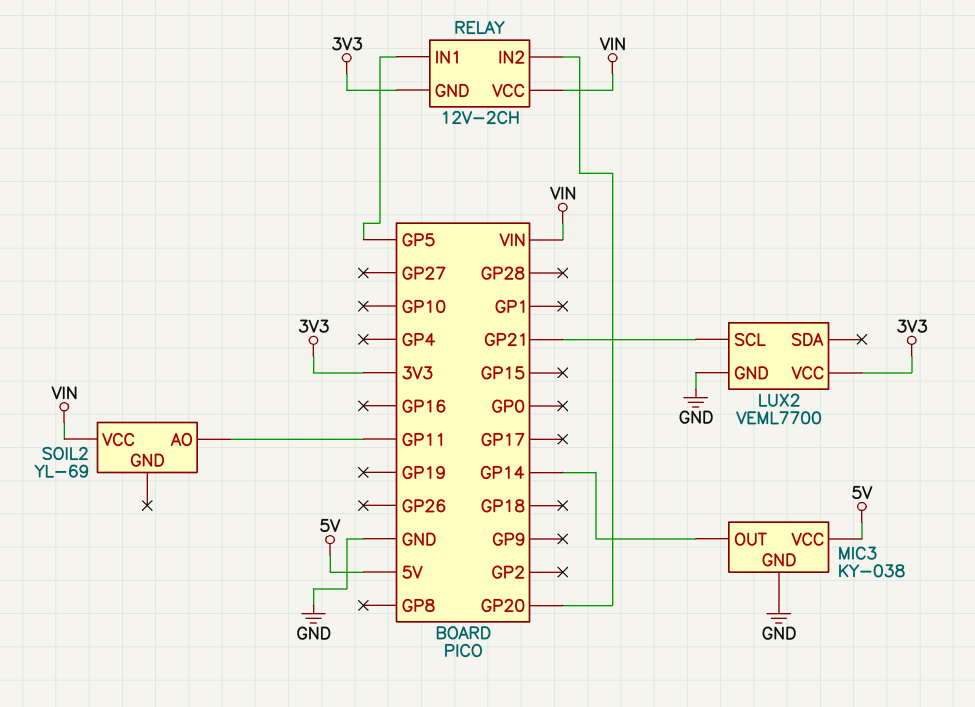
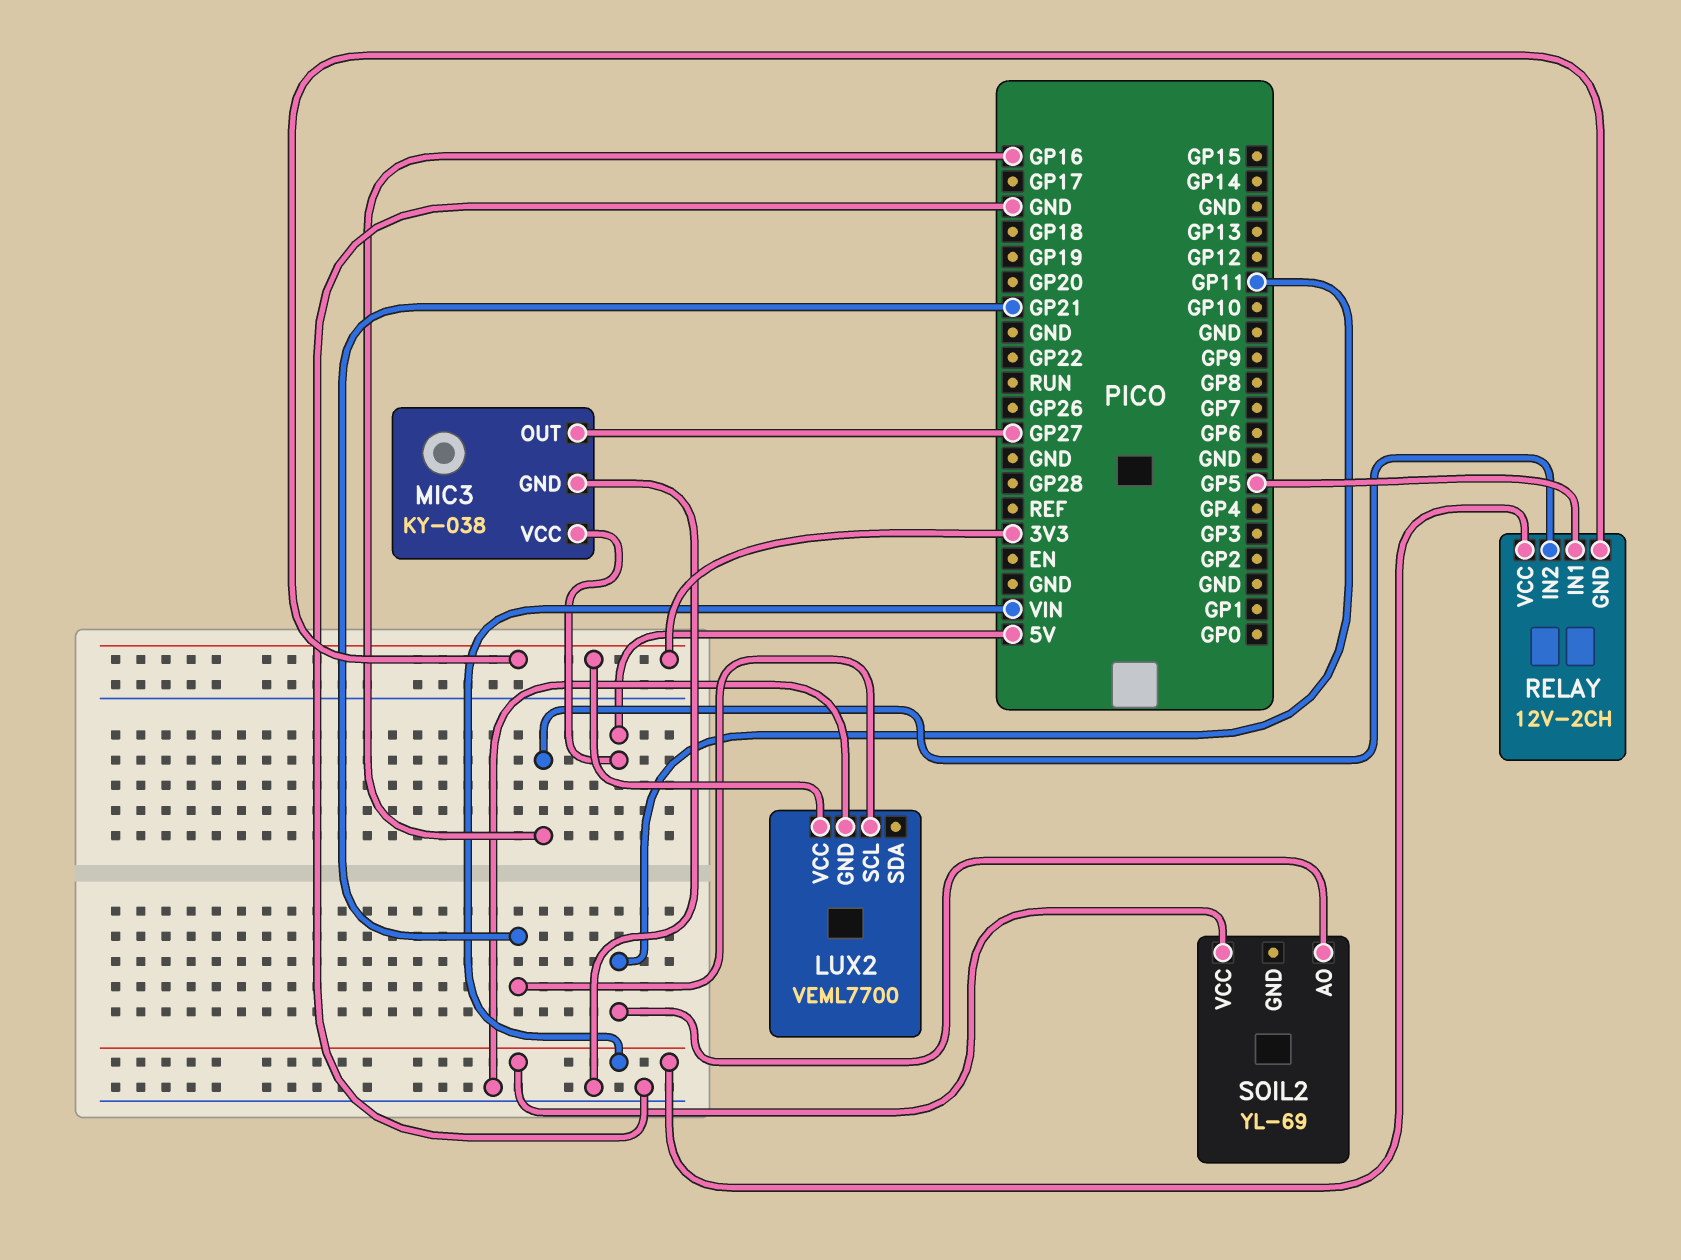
MIC3 pin OUT: GP14 -> GP27
RELAY pin IN2: GP20 -> GP16

